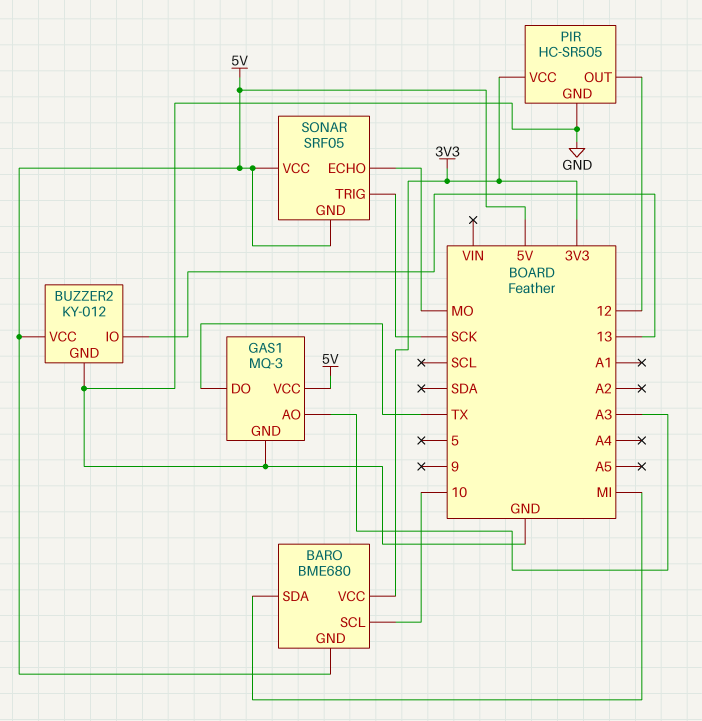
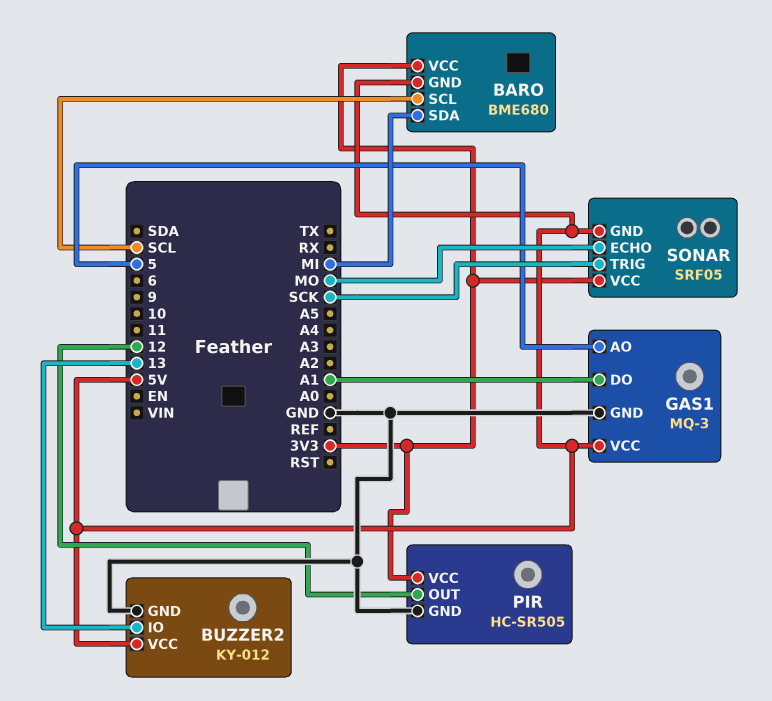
BARO pin SCL: 10 -> SCL
GAS1 pin AO: A3 -> 5
GAS1 pin DO: TX -> A1
SONAR pin VCC: 5V -> 3V3

